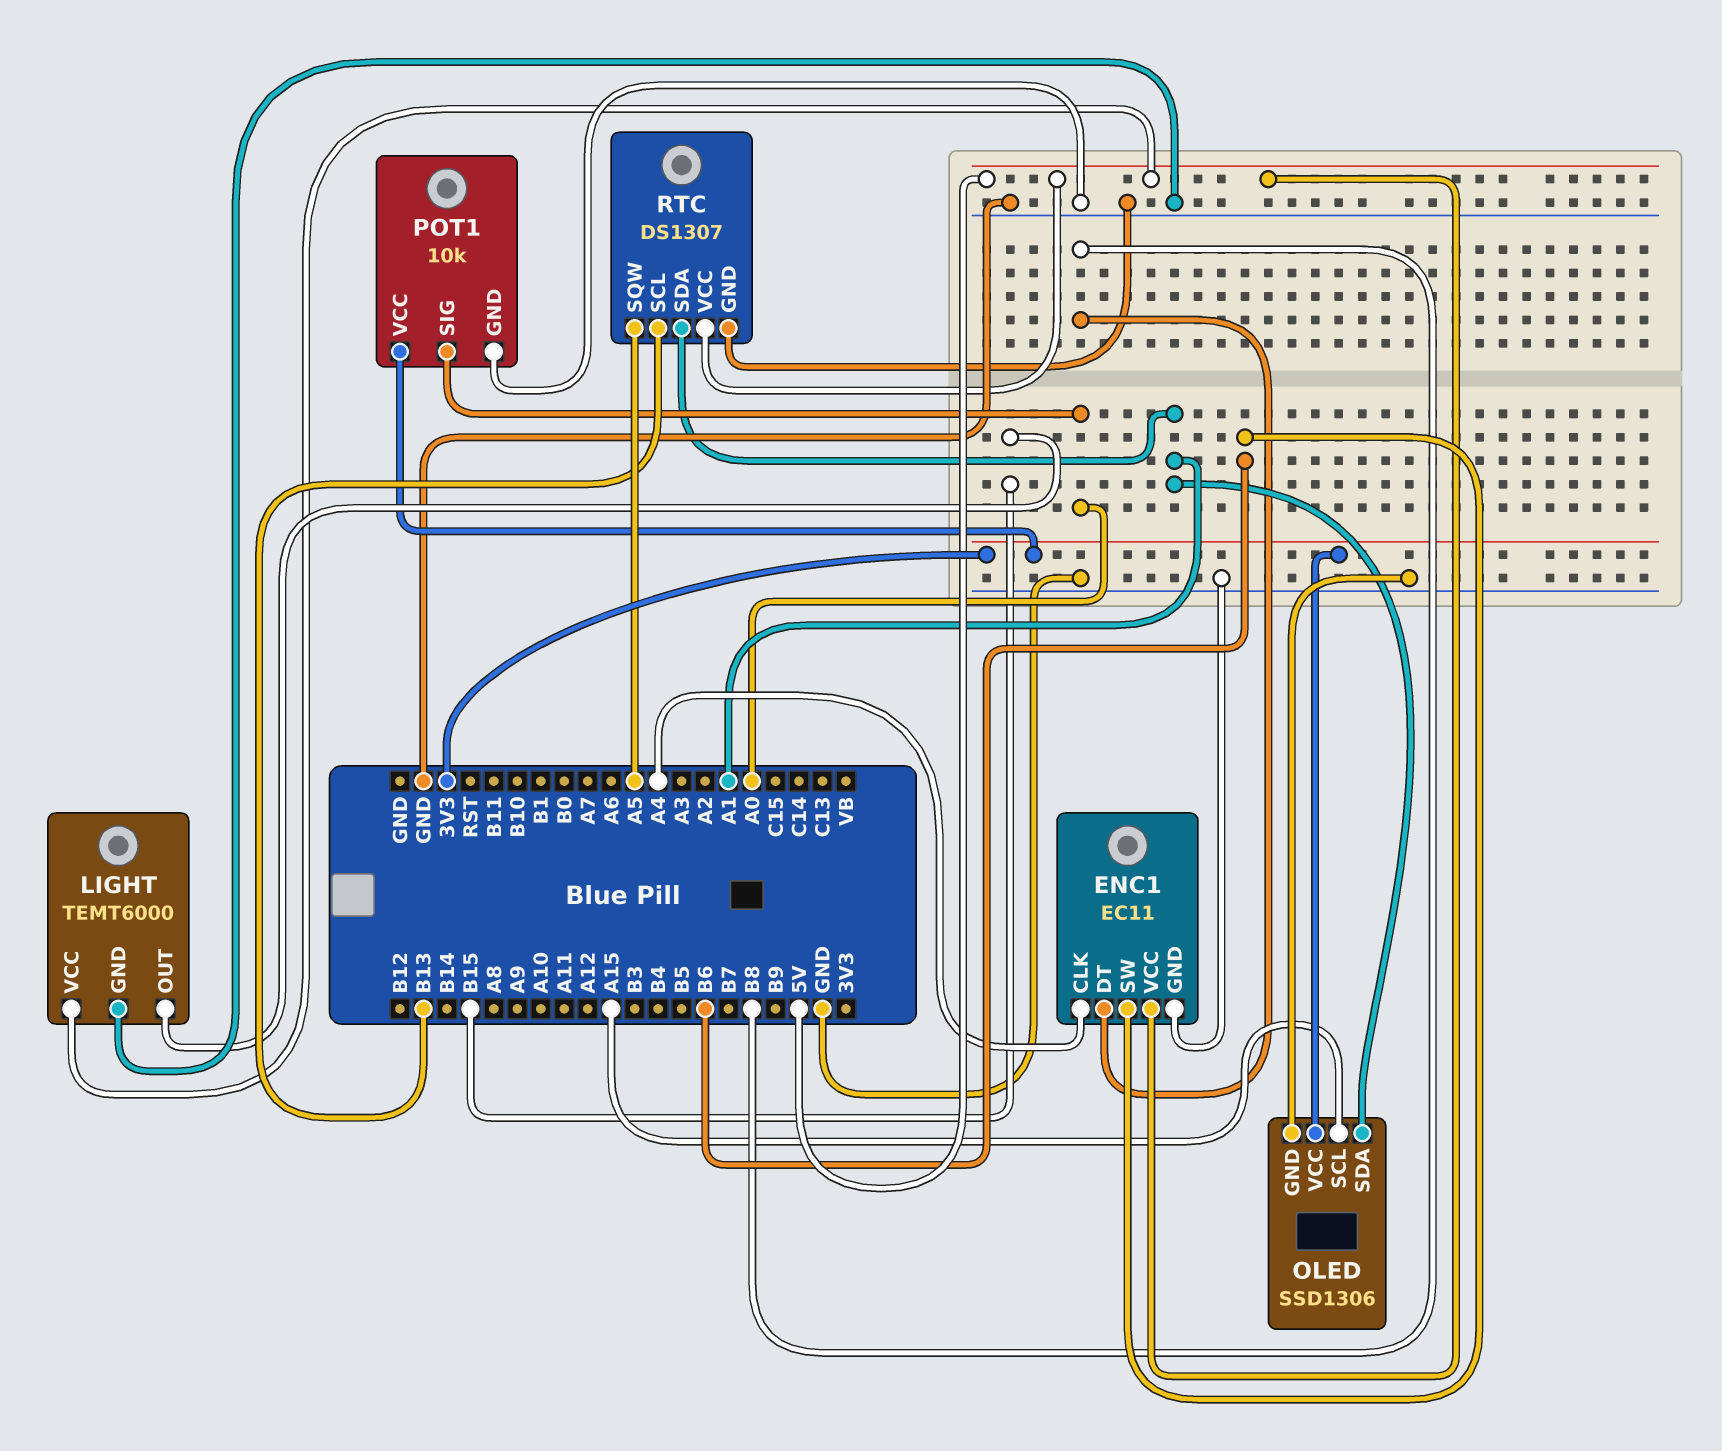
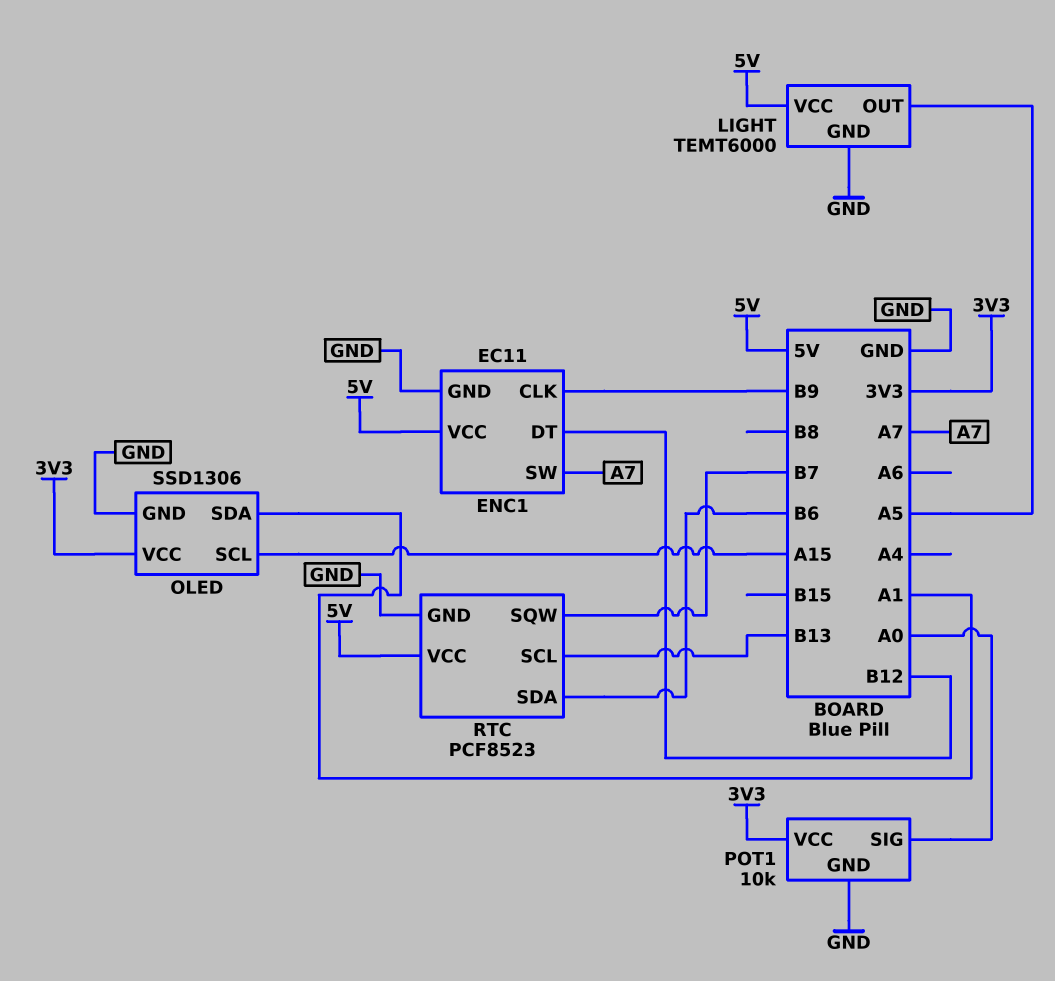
ENC1 pin CLK: A4 -> B9
ENC1 pin DT: B8 -> B12
ENC1 pin SW: B6 -> A7
LIGHT pin OUT: B15 -> A5
RTC: DS1307 -> PCF8523
RTC pin SDA: A1 -> B6
RTC pin SQW: A5 -> B7

